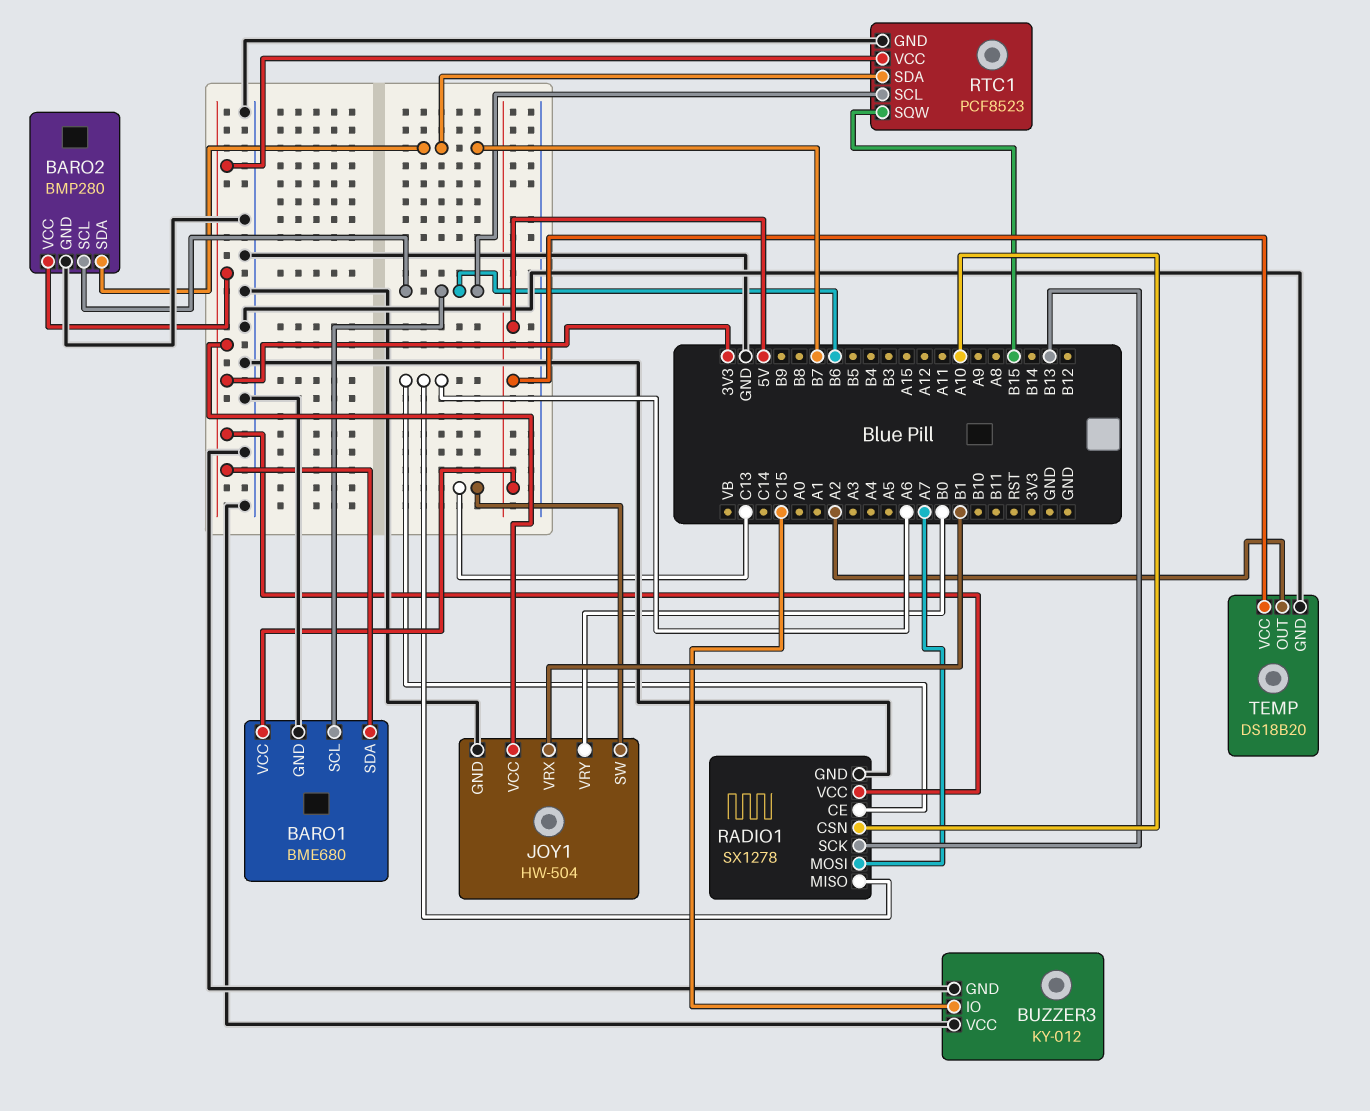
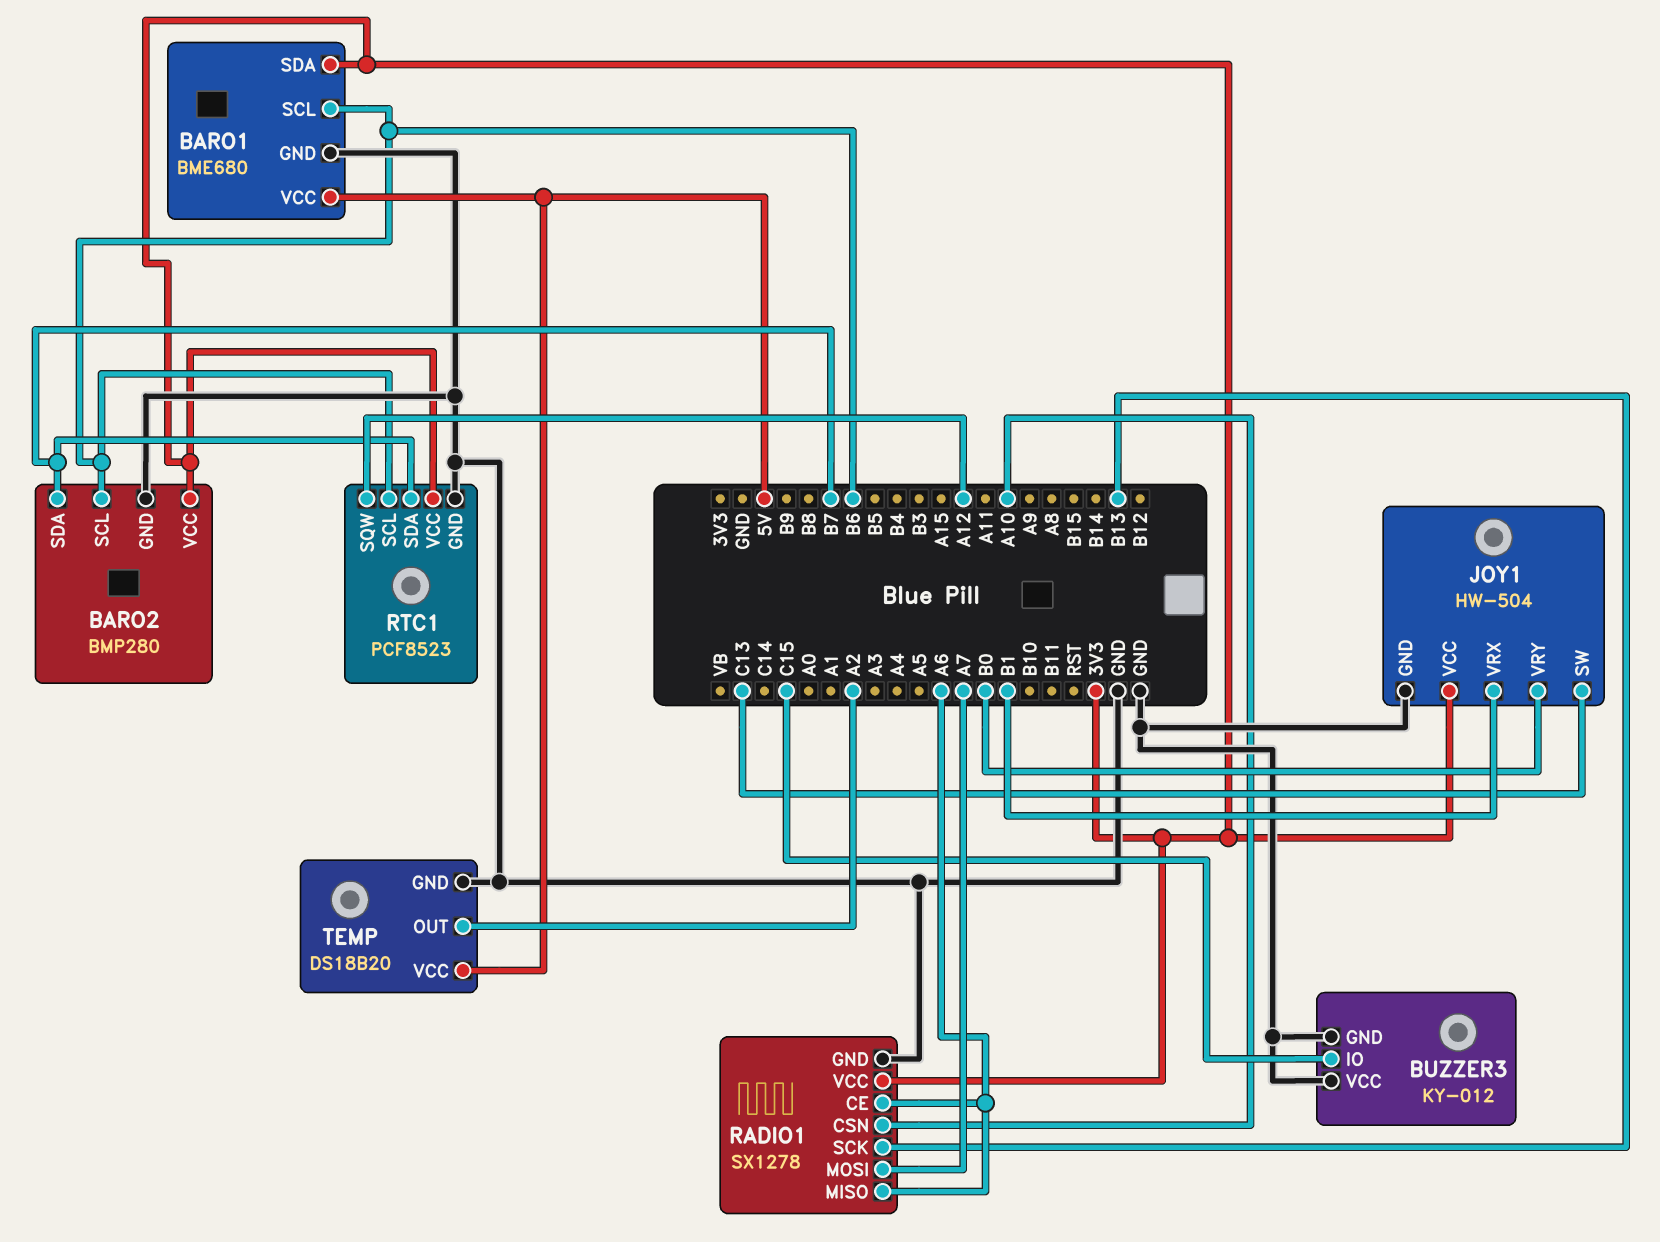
RTC1 pin SQW: B15 -> A12

